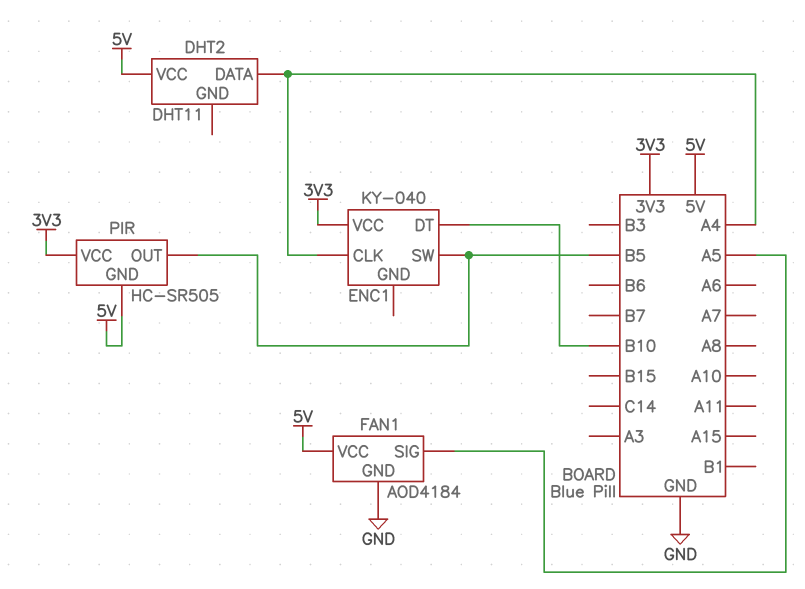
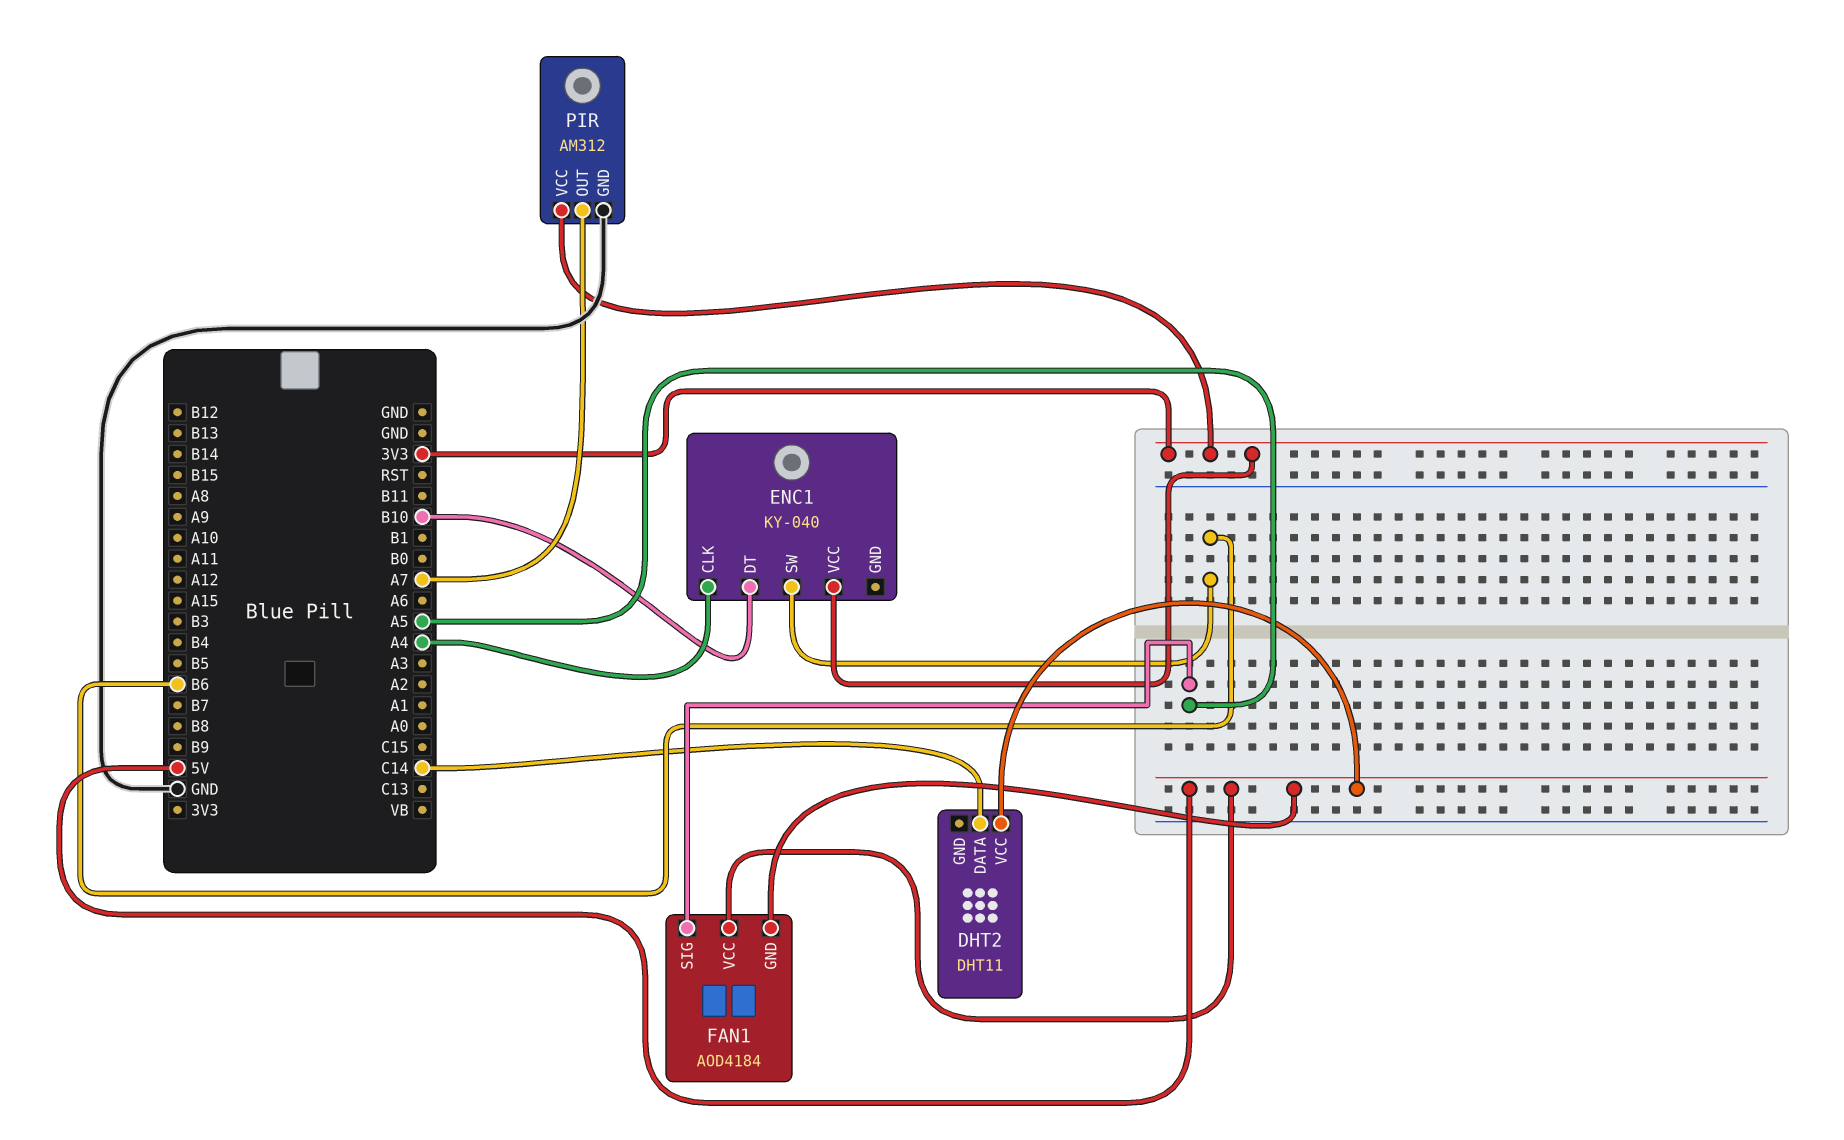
DHT2 pin DATA: A4 -> C14
ENC1 pin SW: B5 -> B6
FAN1 pin GND: GND -> 5V
PIR: HC-SR505 -> AM312
PIR pin GND: 5V -> GND
PIR pin OUT: B5 -> A7

